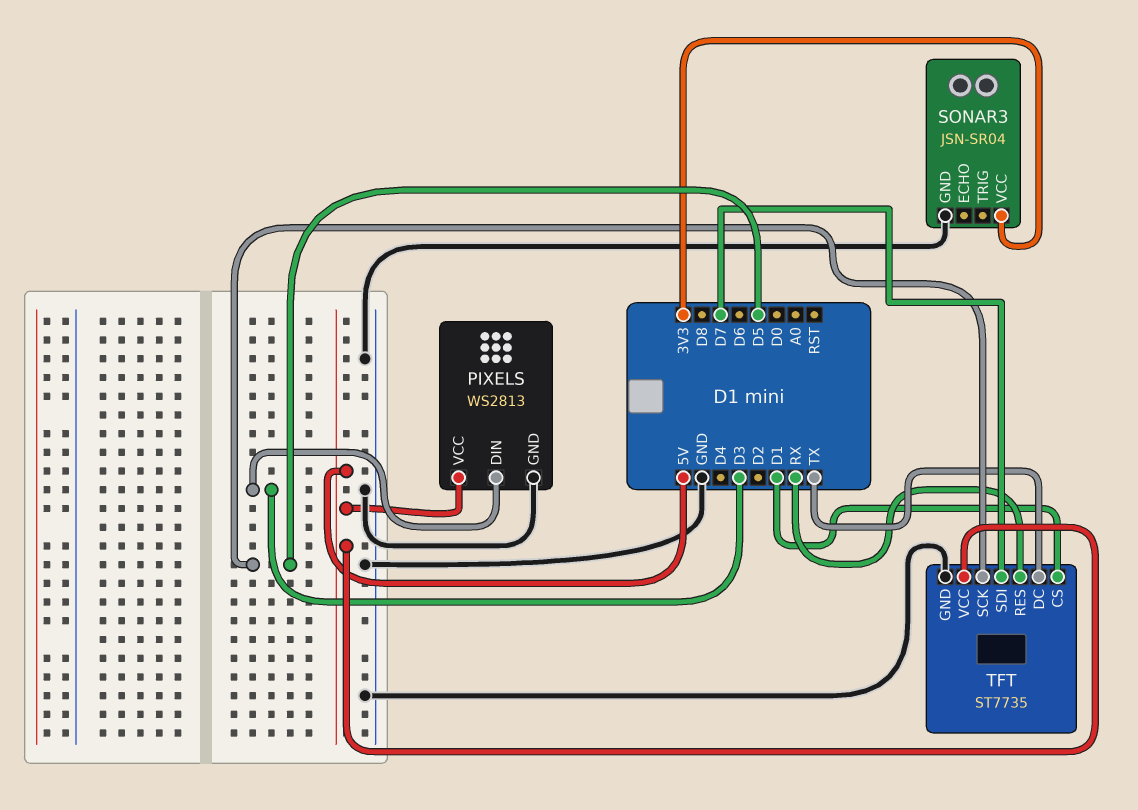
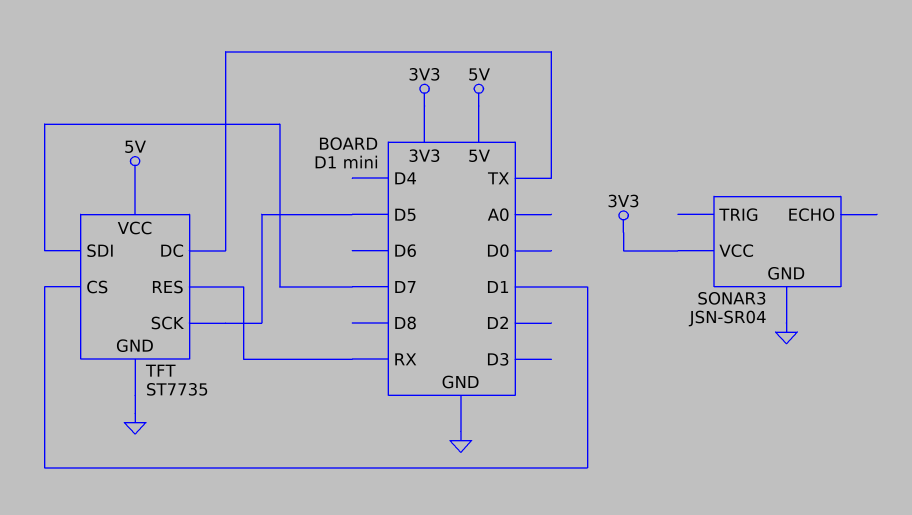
PIXELS: WS2813 -> none
PIXELS pin DIN: D3 -> none
PIXELS pin GND: GND -> none
PIXELS pin VCC: 5V -> none

